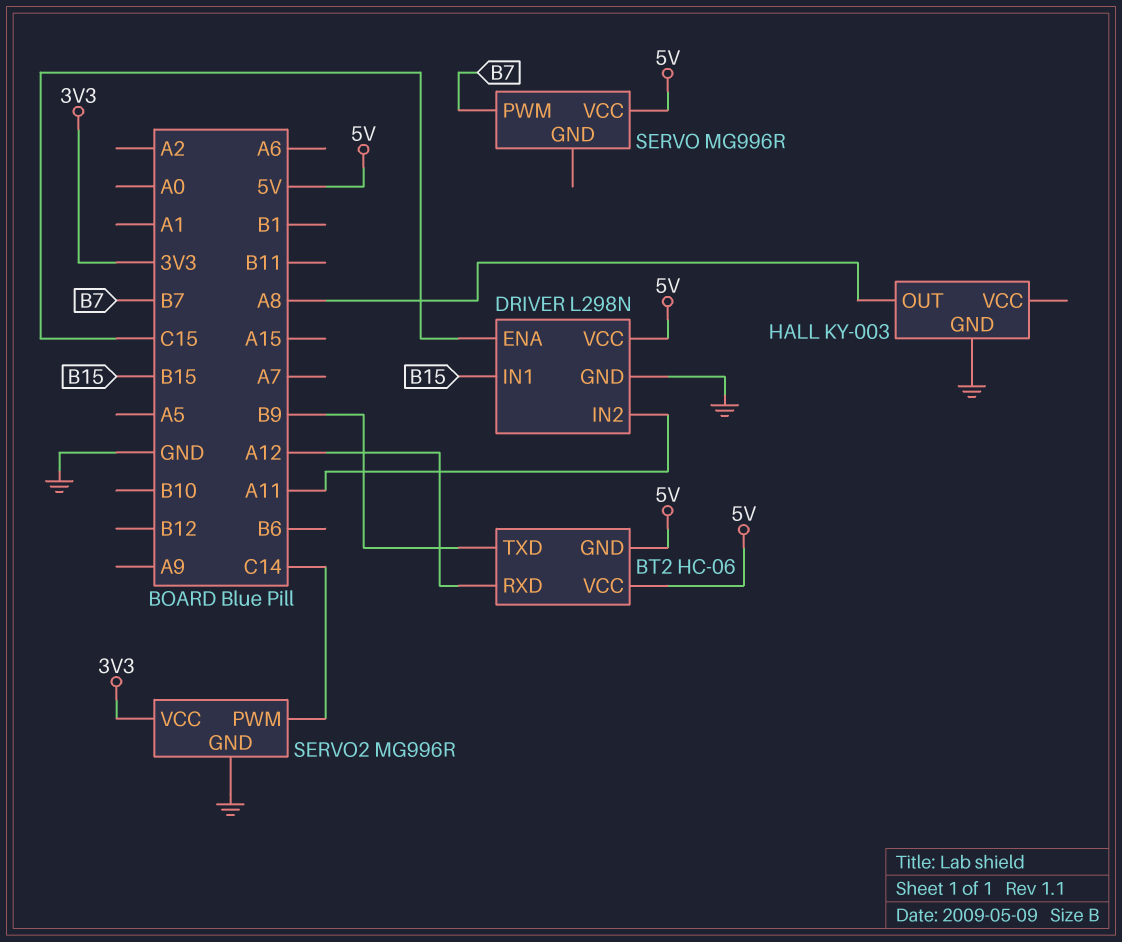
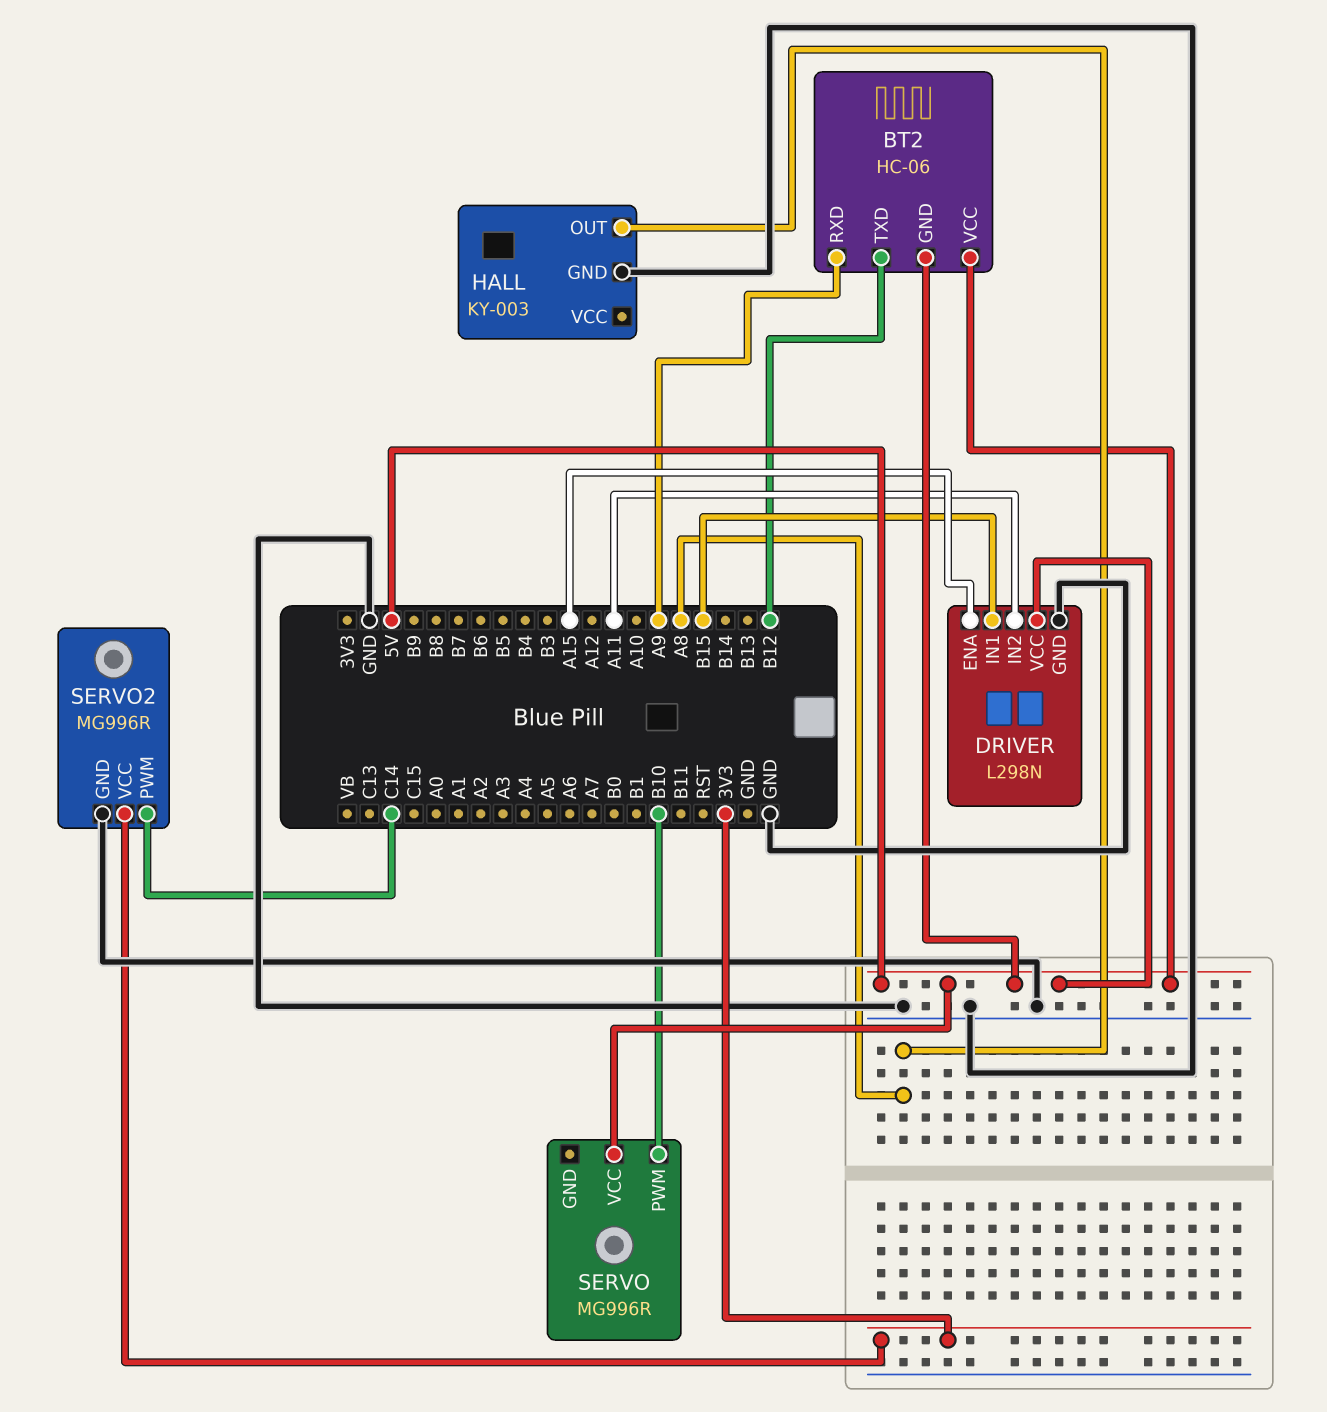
BT2 pin RXD: A12 -> A9
BT2 pin TXD: B9 -> B12
DRIVER pin ENA: C15 -> A15
SERVO pin PWM: B7 -> B10

